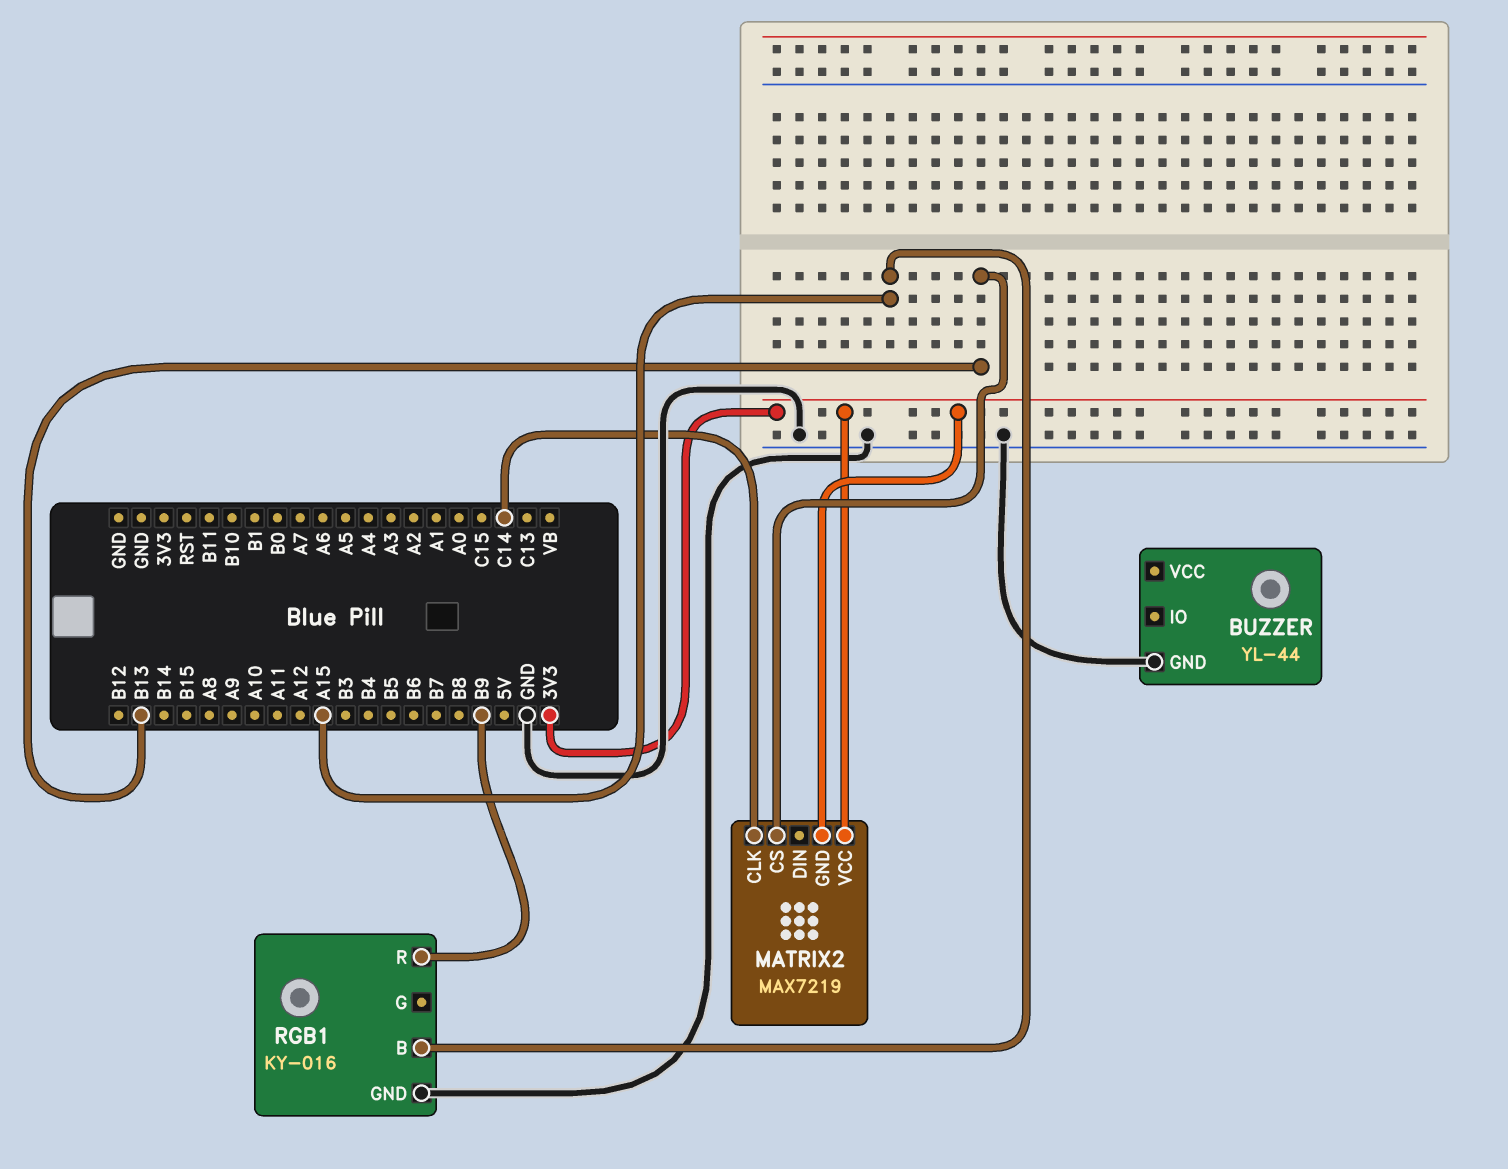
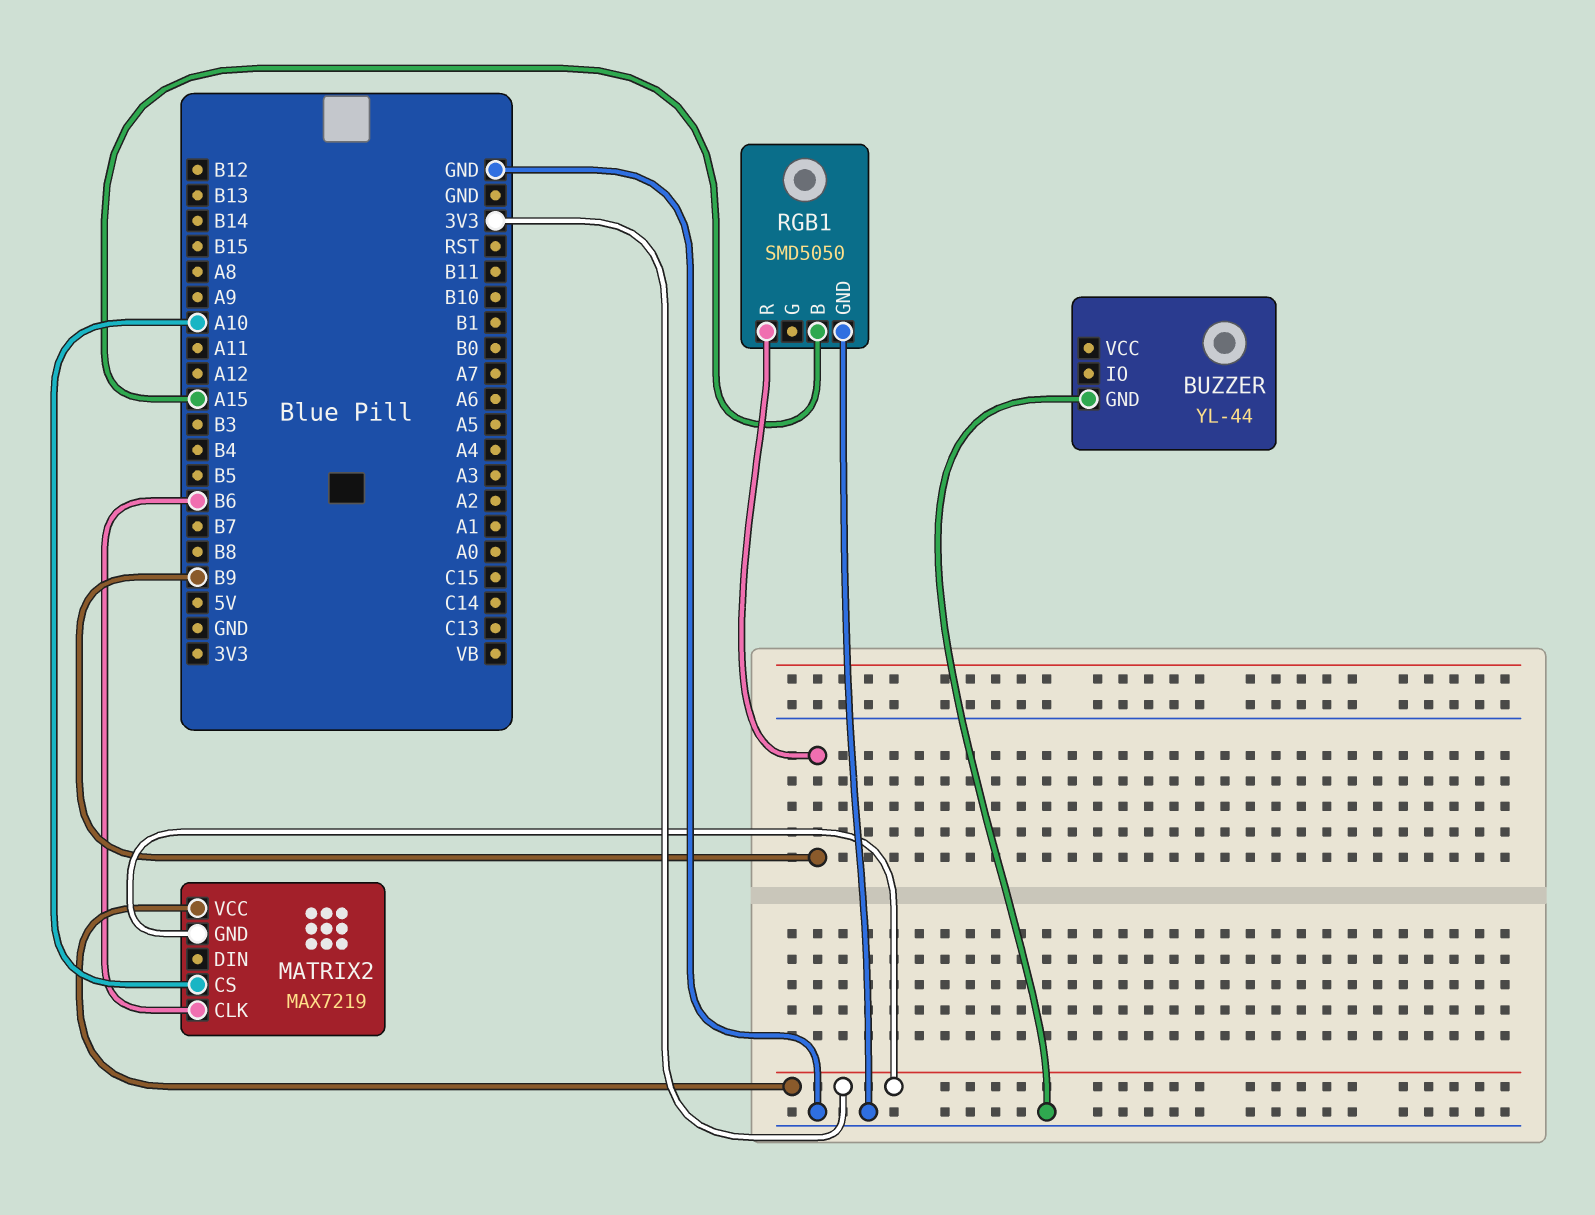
MATRIX2 pin CLK: C14 -> B6
MATRIX2 pin CS: B13 -> A10
RGB1: KY-016 -> SMD5050

